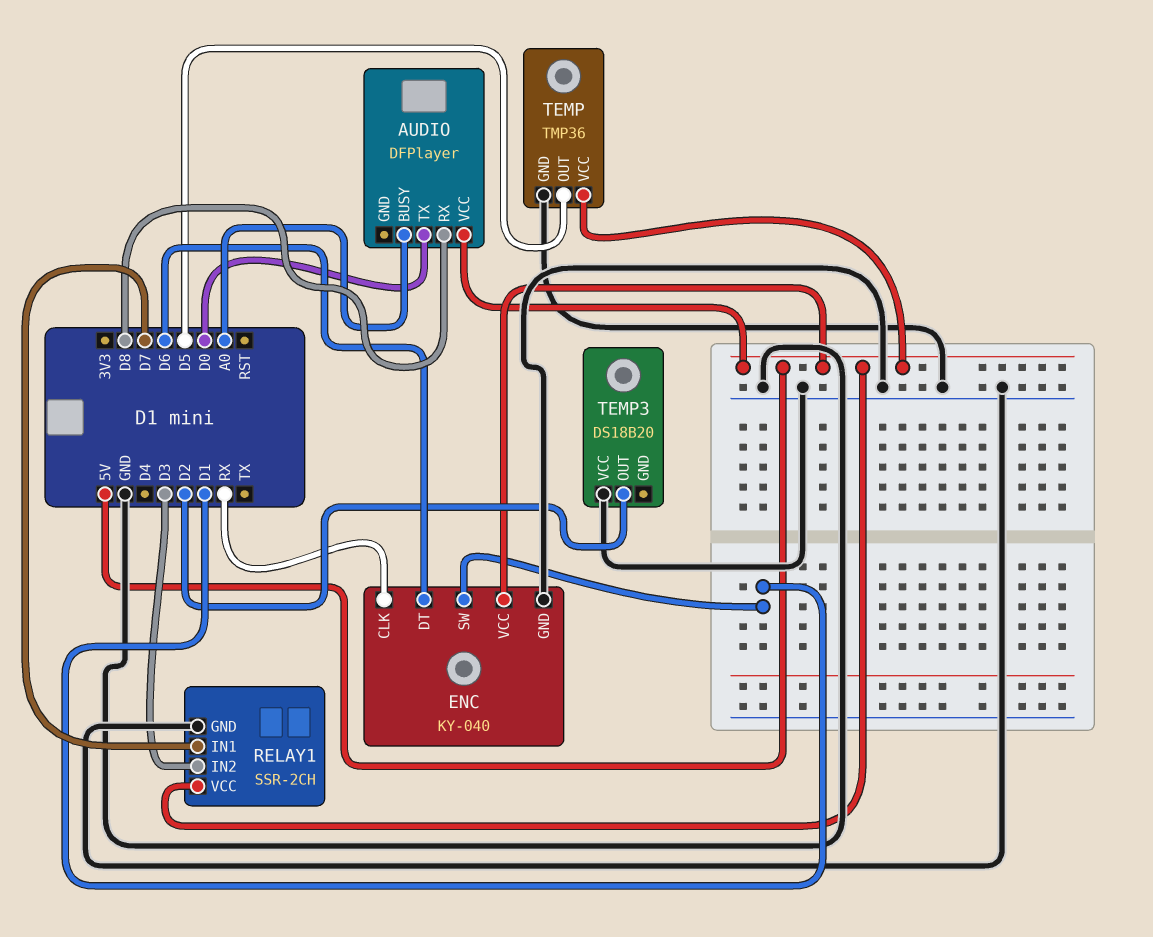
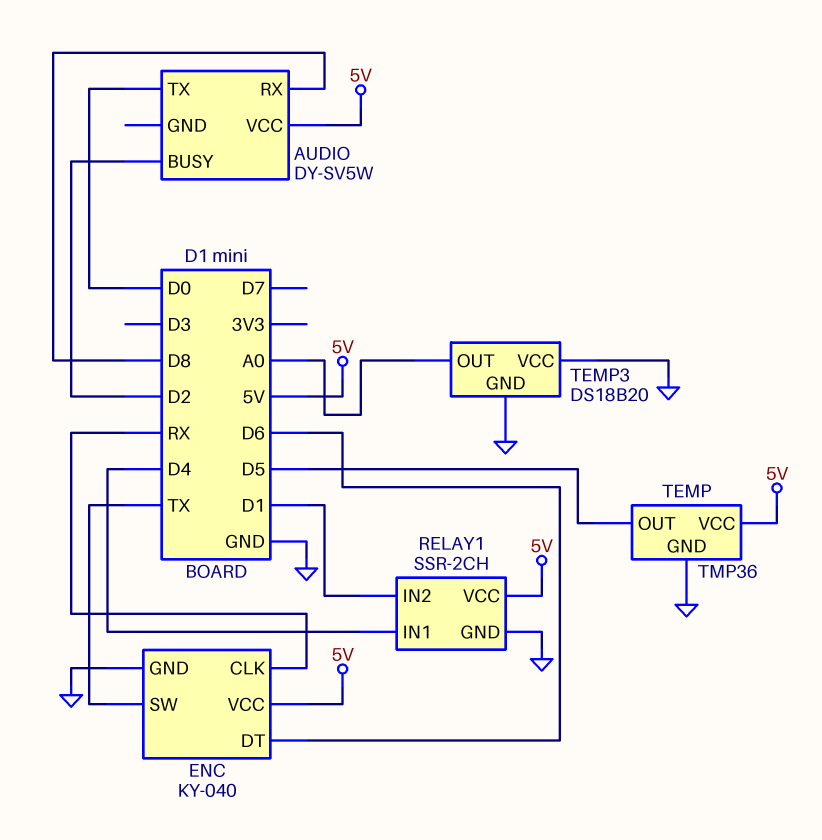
AUDIO: DFPlayer -> DY-SV5W
AUDIO pin BUSY: A0 -> D2
ENC pin SW: D1 -> TX
RELAY1 pin IN1: D7 -> D4
RELAY1 pin IN2: D3 -> D1
TEMP3 pin GND: none -> GND
TEMP3 pin OUT: D2 -> A0

